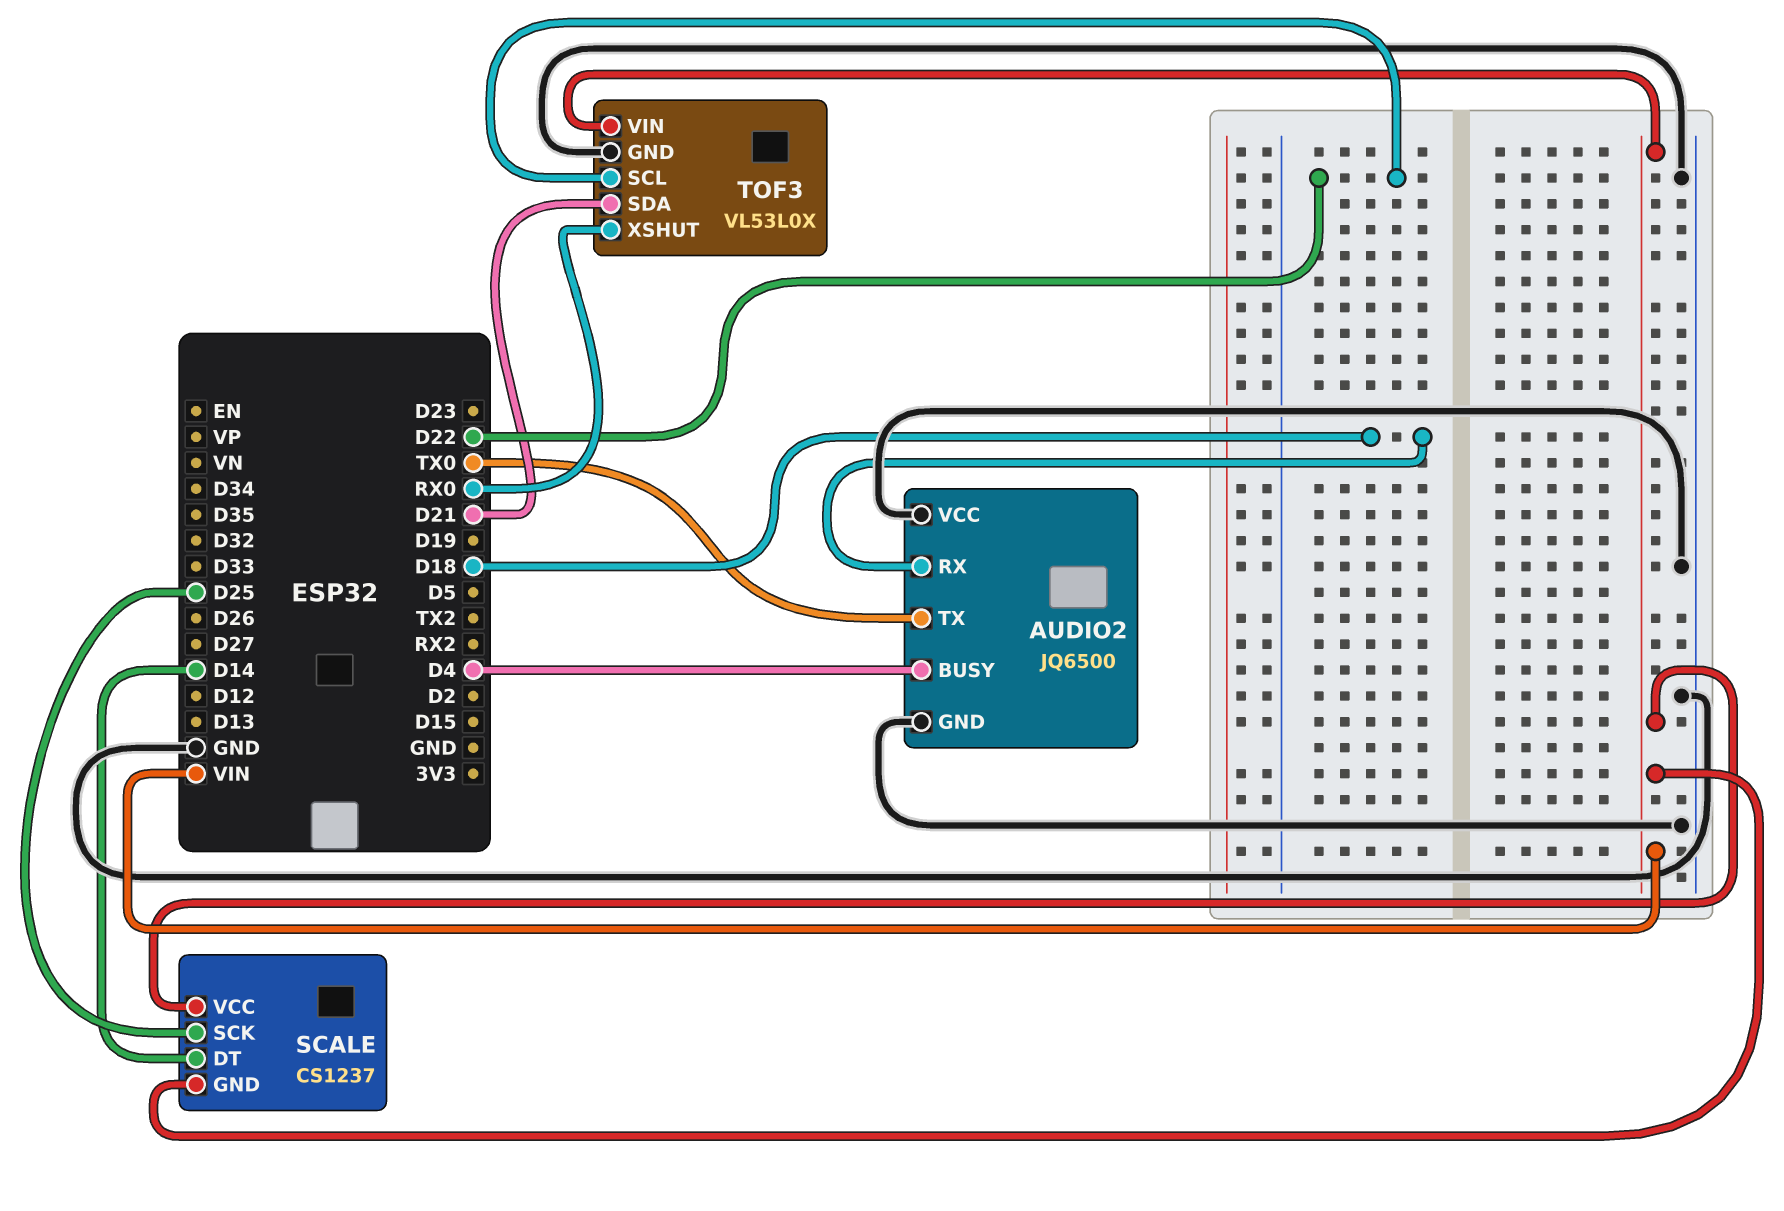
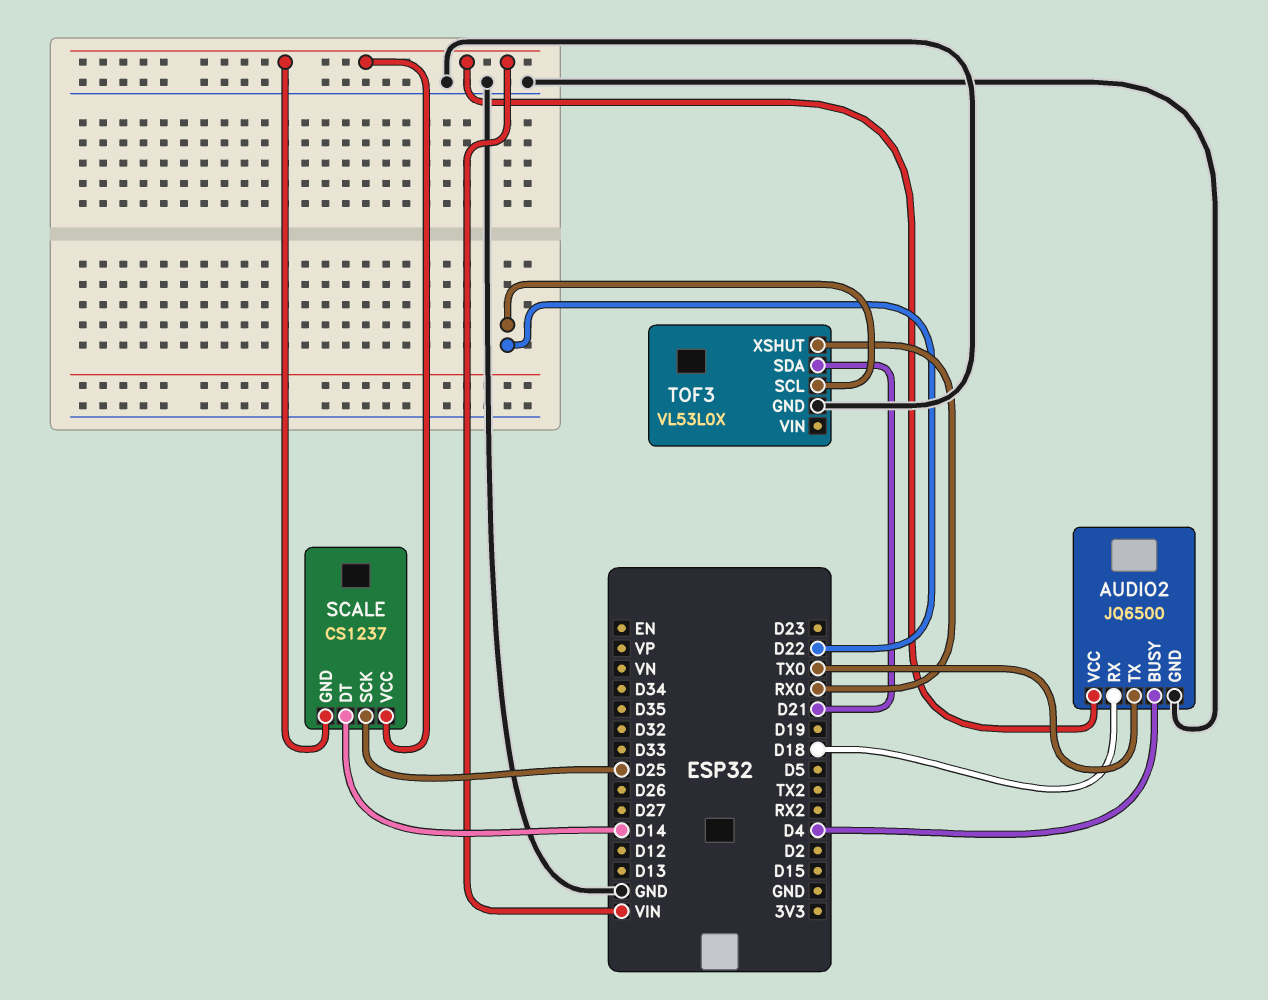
AUDIO2 pin VCC: GND -> VIN
TOF3 pin VIN: VIN -> none

